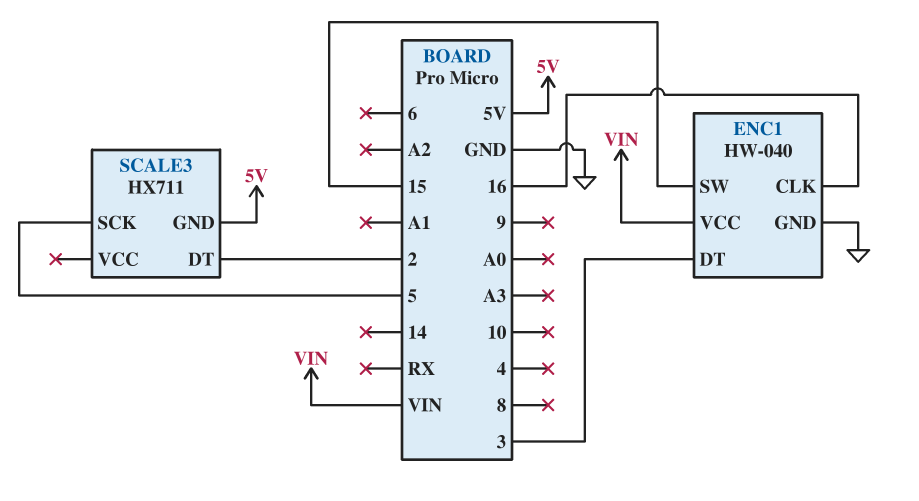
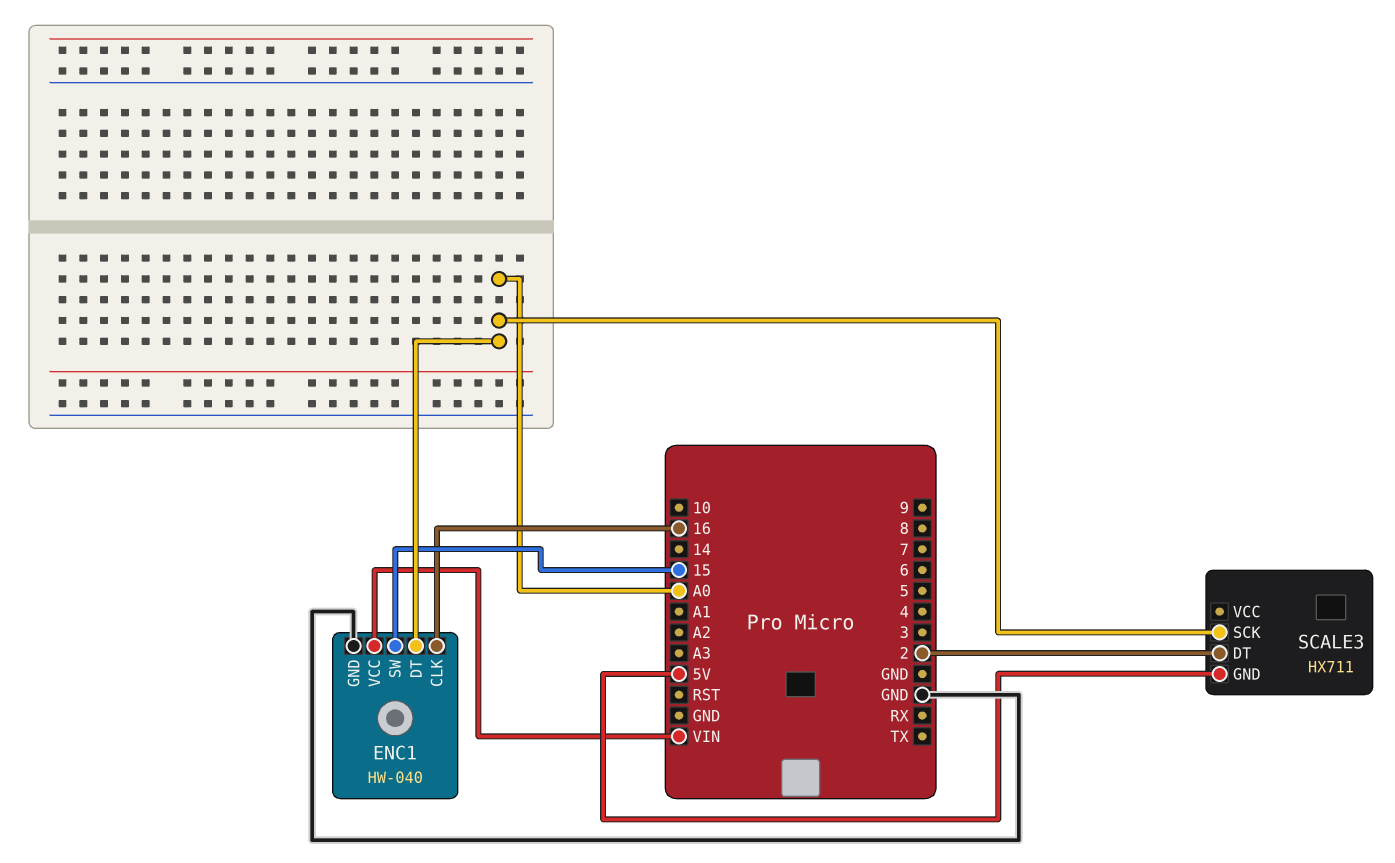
ENC1 pin DT: 3 -> A0
SCALE3 pin SCK: 5 -> A0

